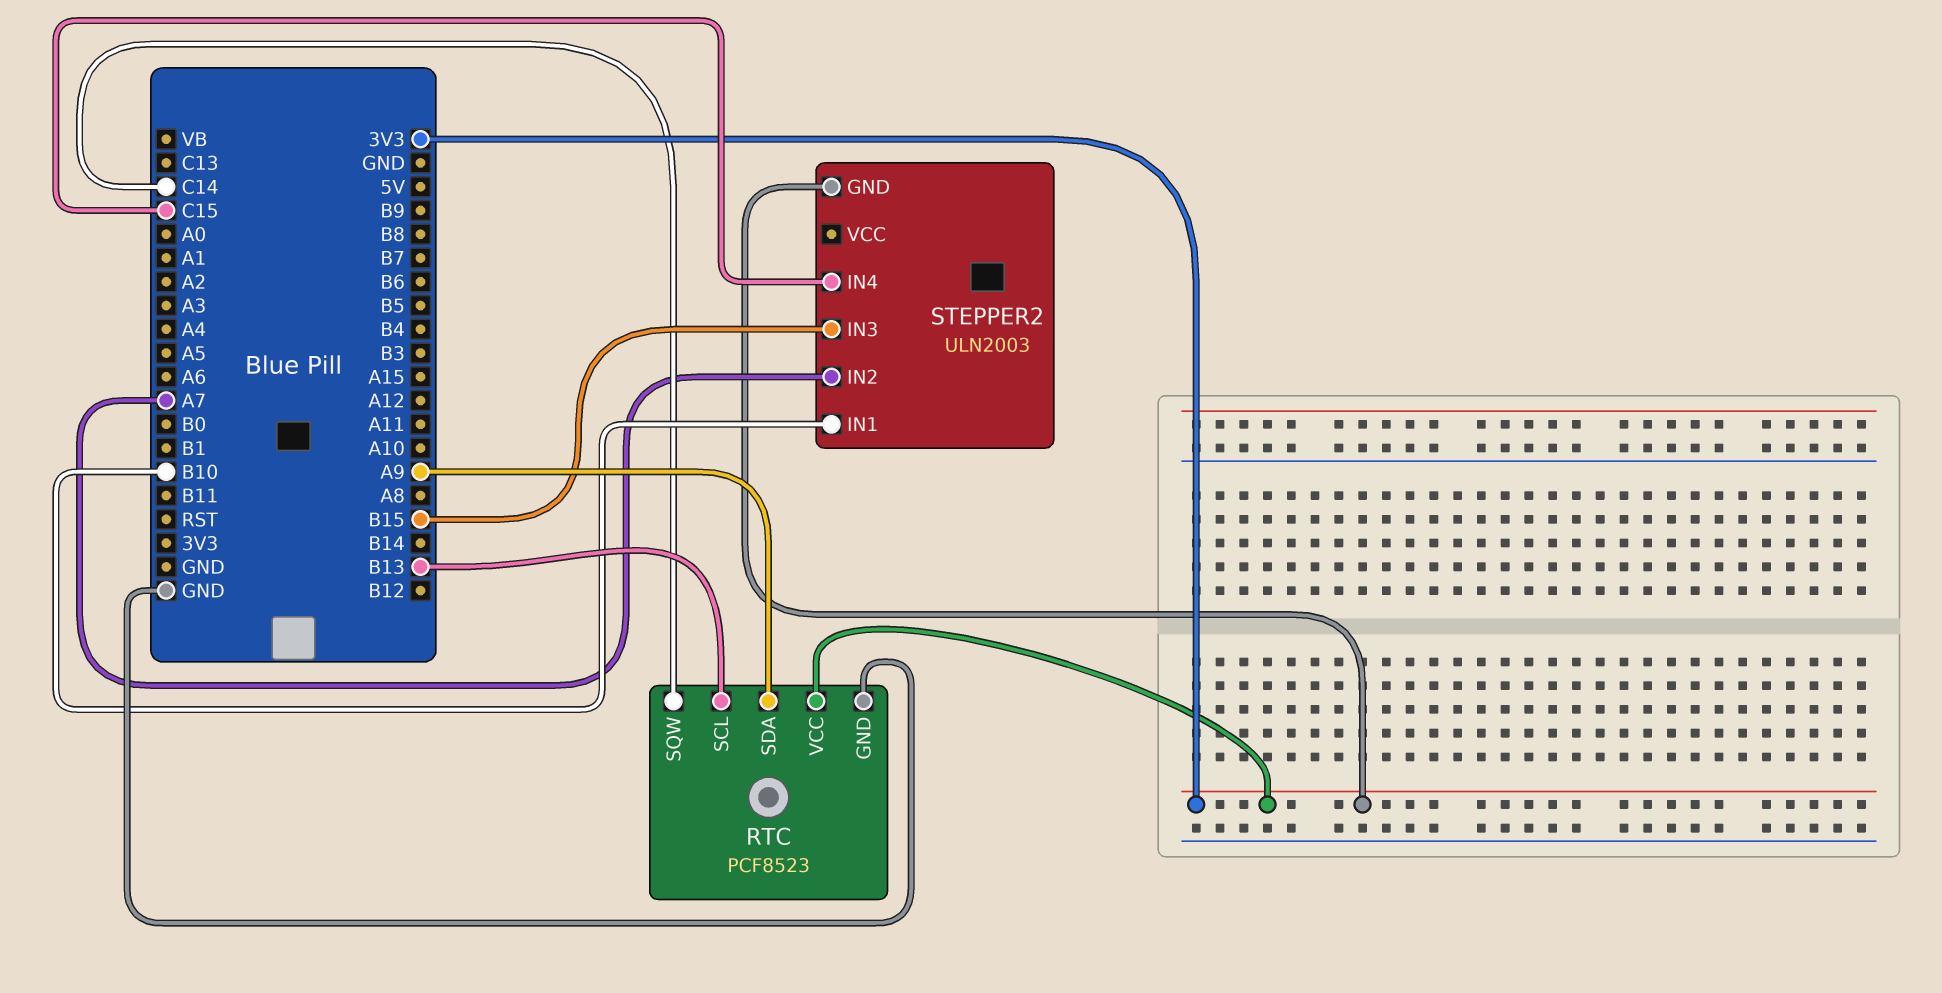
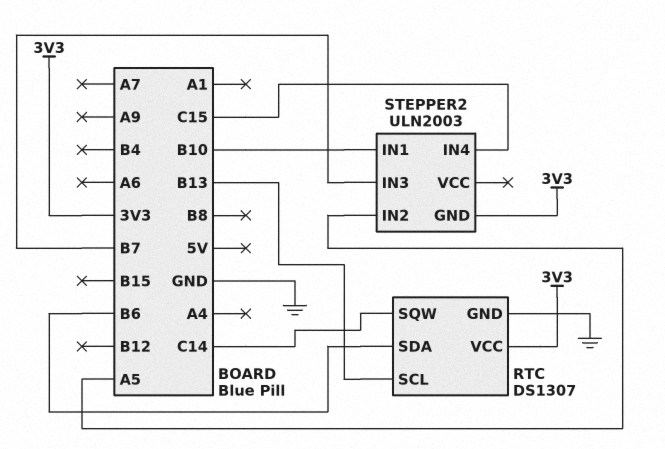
RTC: PCF8523 -> DS1307
RTC pin SDA: A9 -> B6
STEPPER2 pin IN2: A7 -> A5
STEPPER2 pin IN3: B15 -> B7

